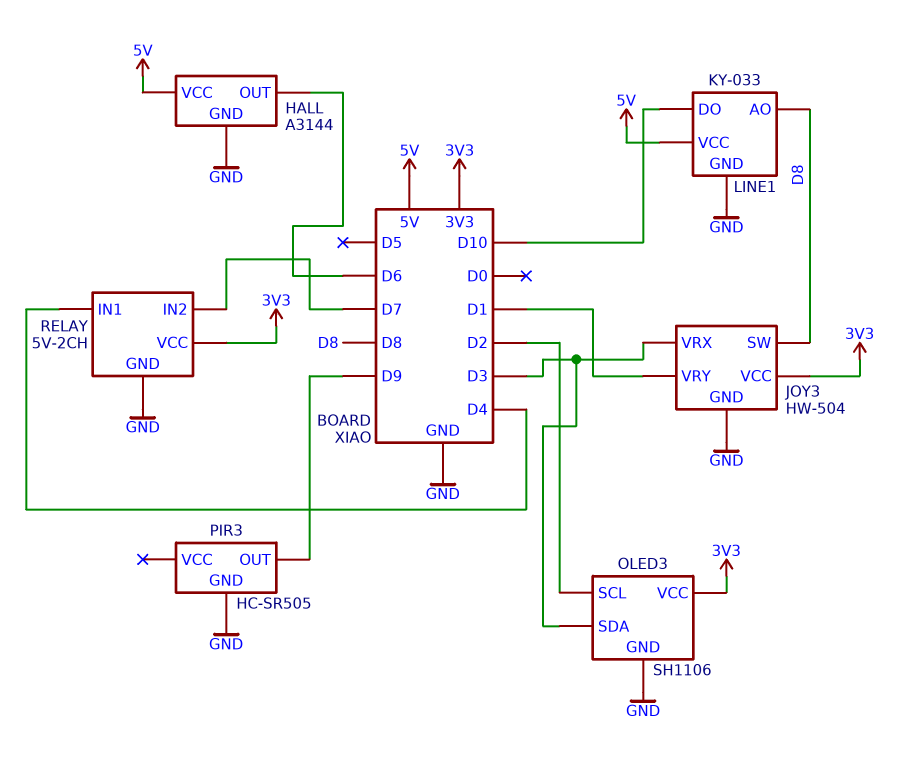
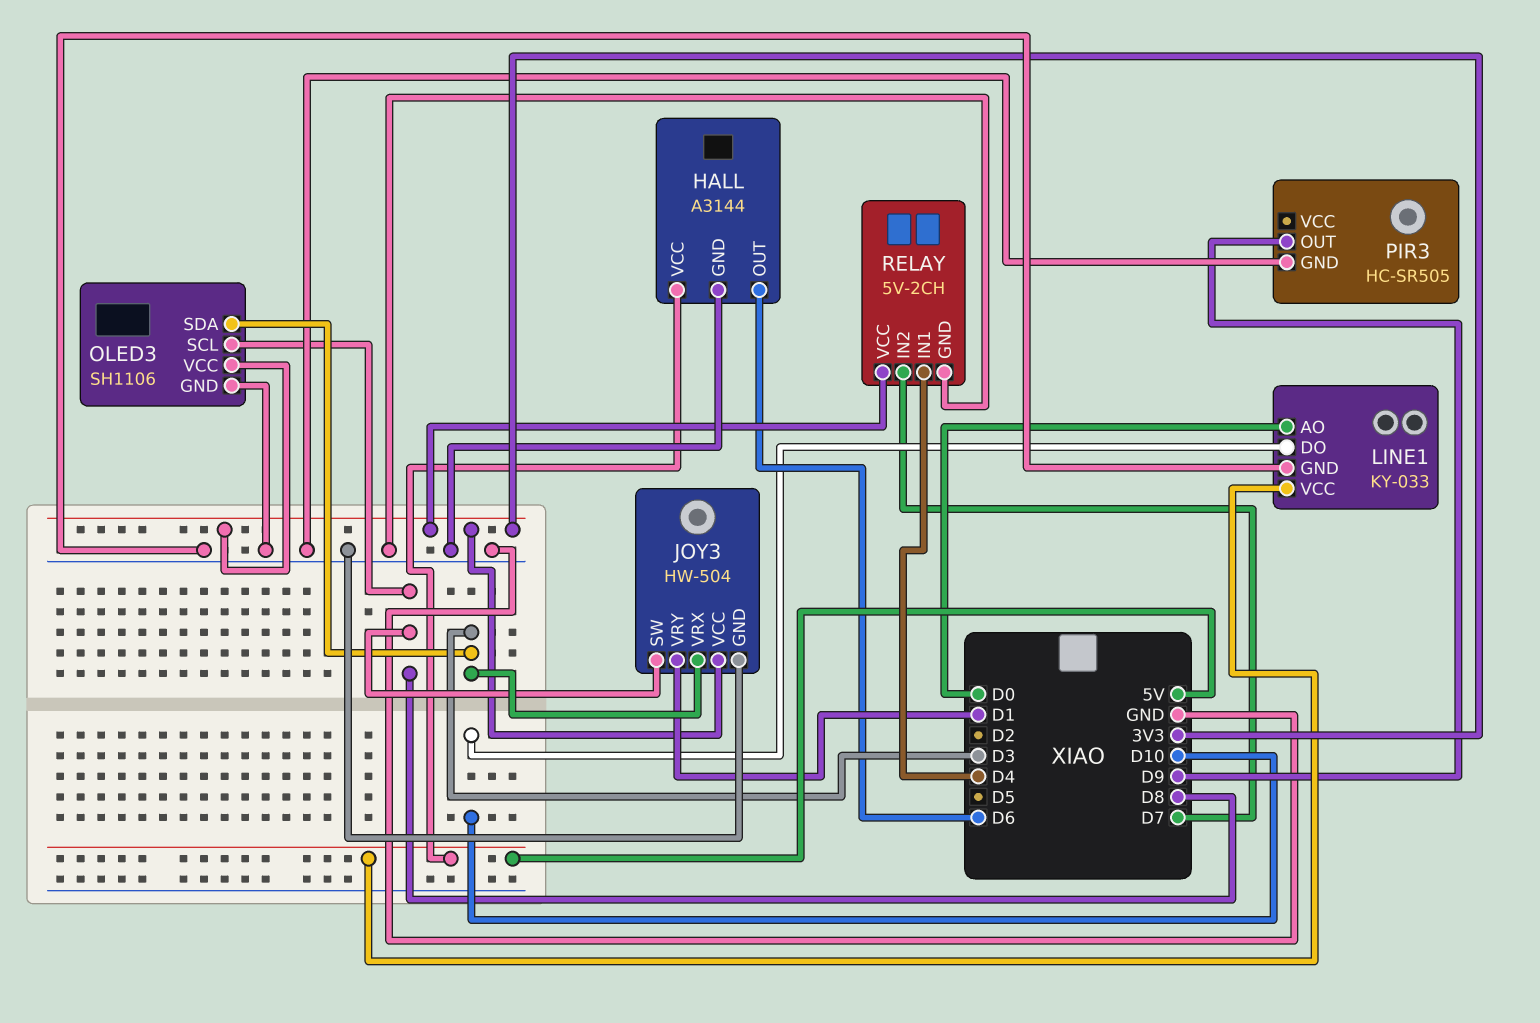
LINE1 pin AO: D8 -> D0
OLED3 pin SCL: D2 -> D8

